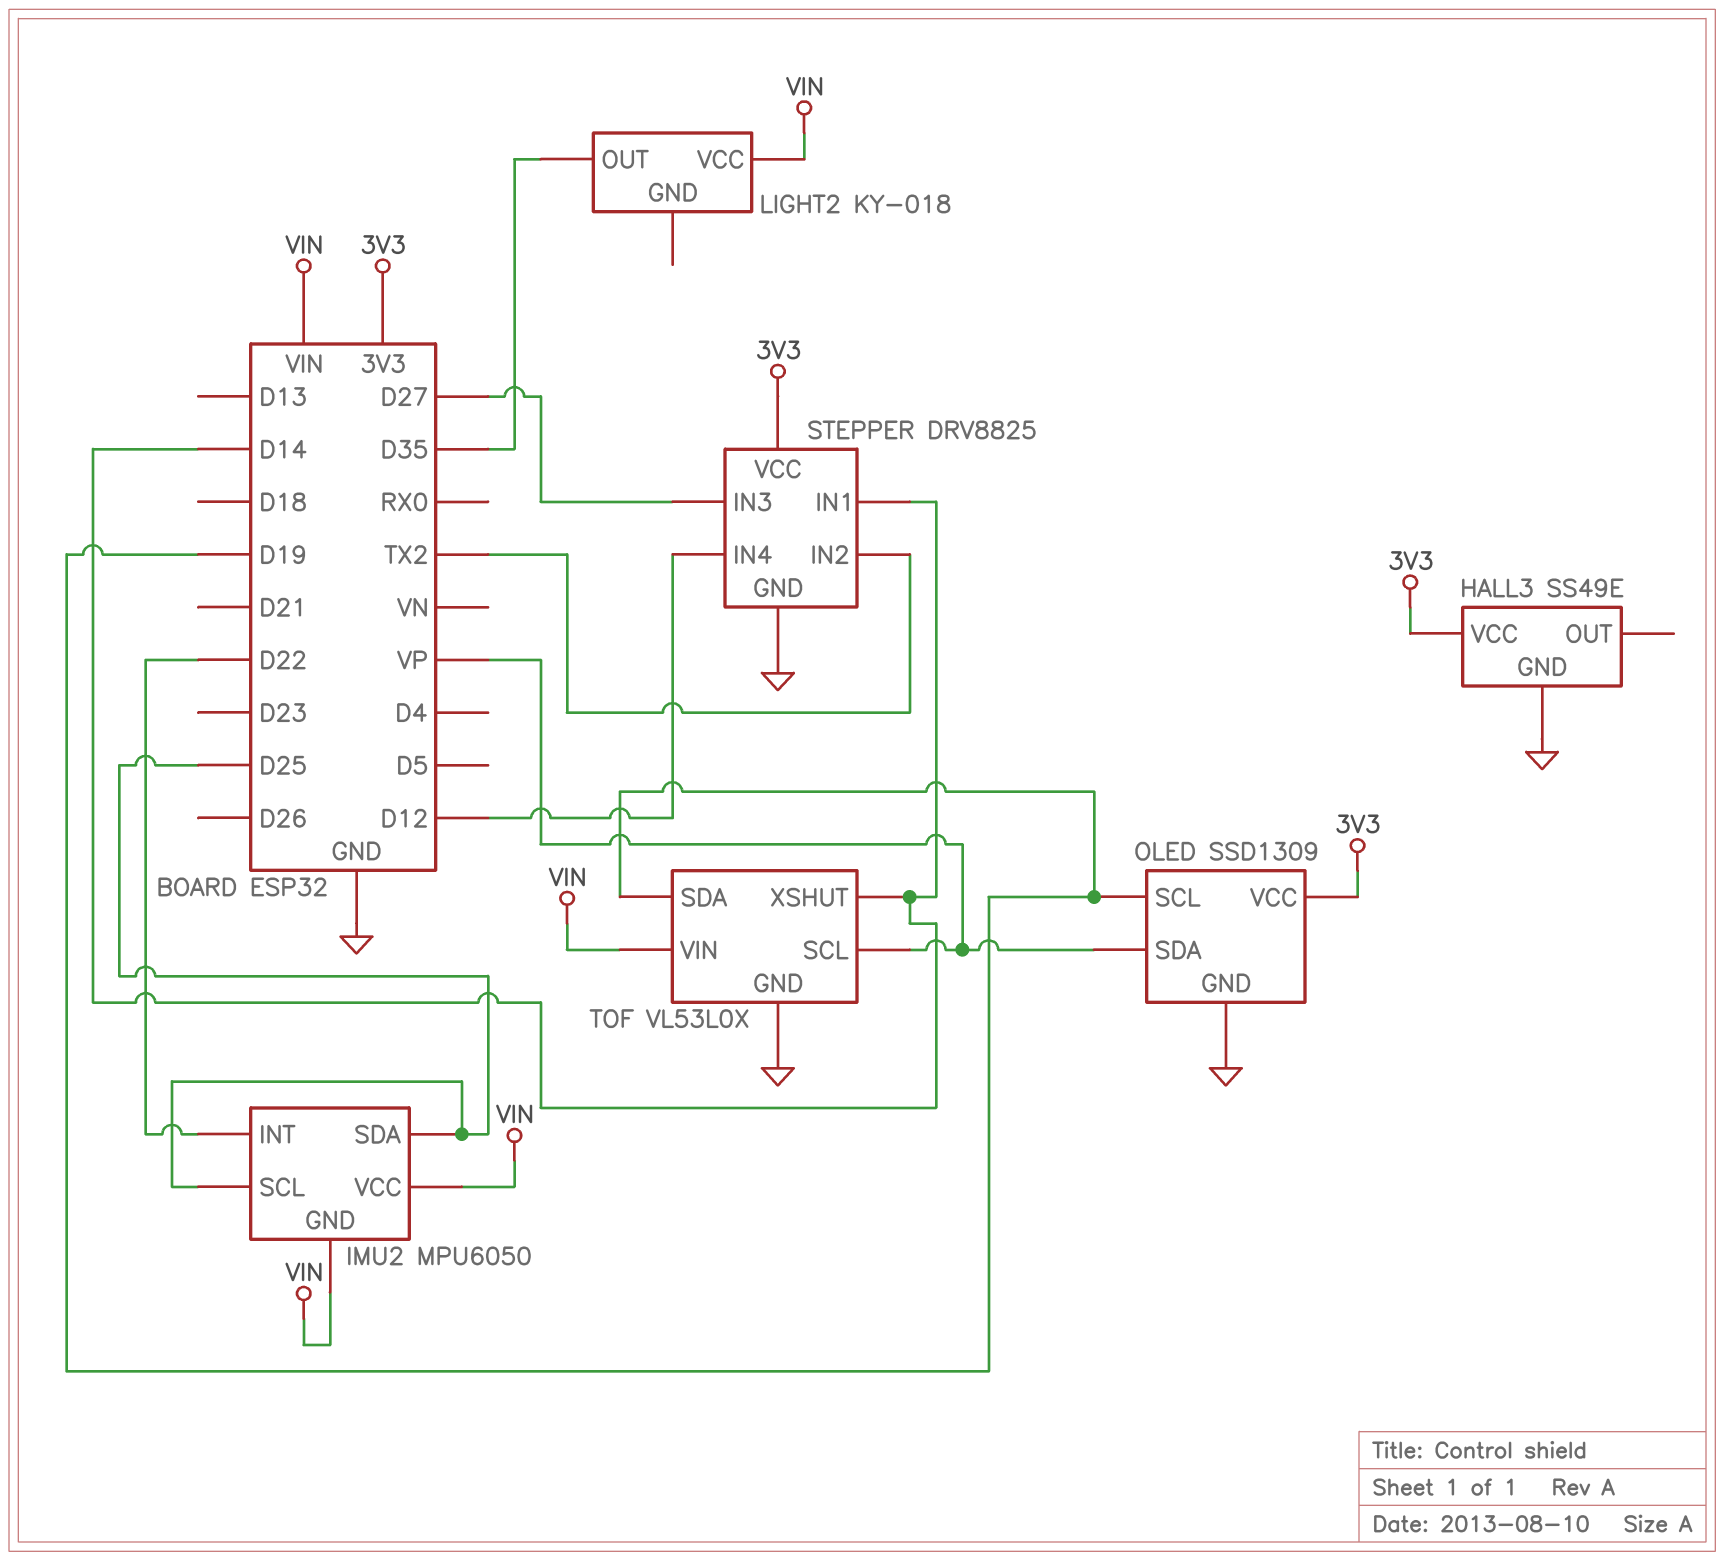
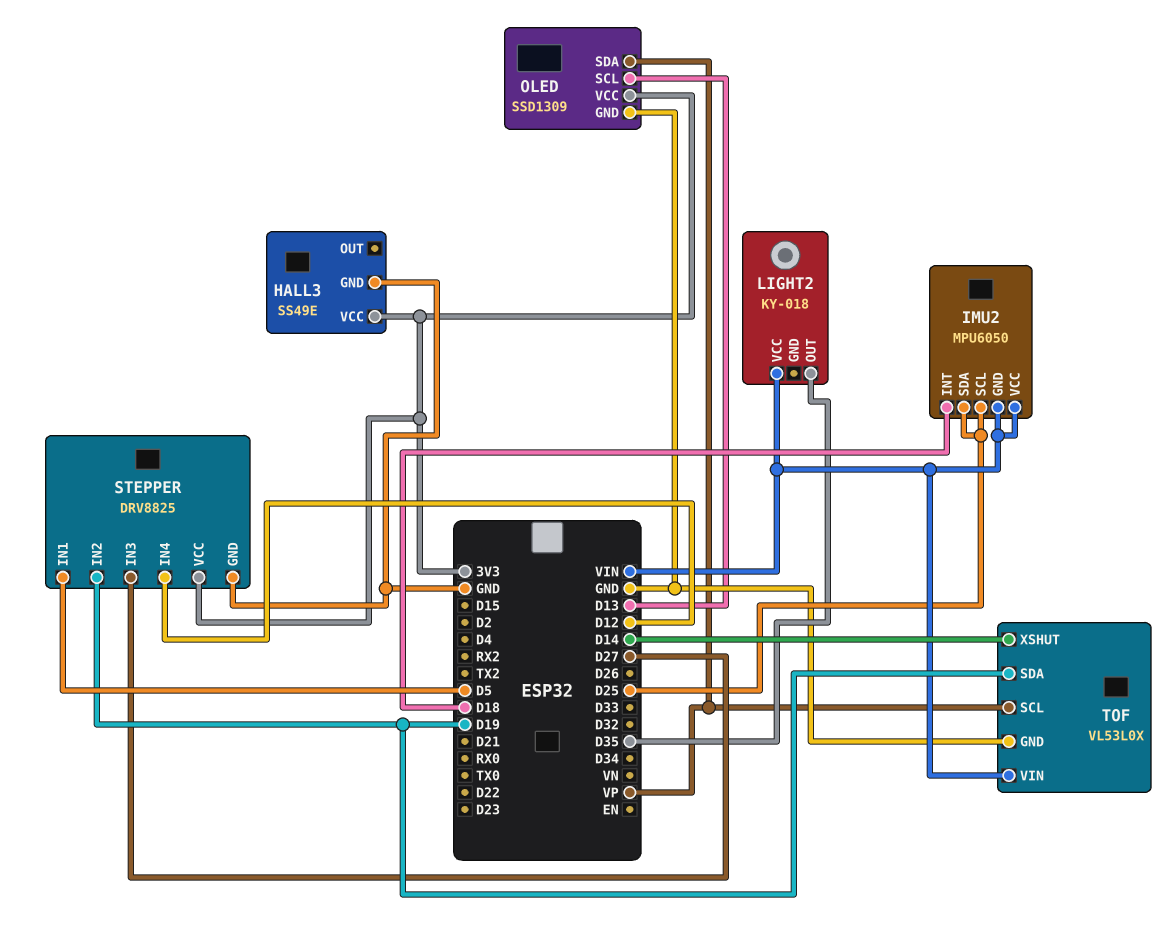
IMU2 pin INT: D22 -> D18
OLED pin SCL: D19 -> D13
STEPPER pin IN1: D14 -> D5
STEPPER pin IN2: TX2 -> D19

